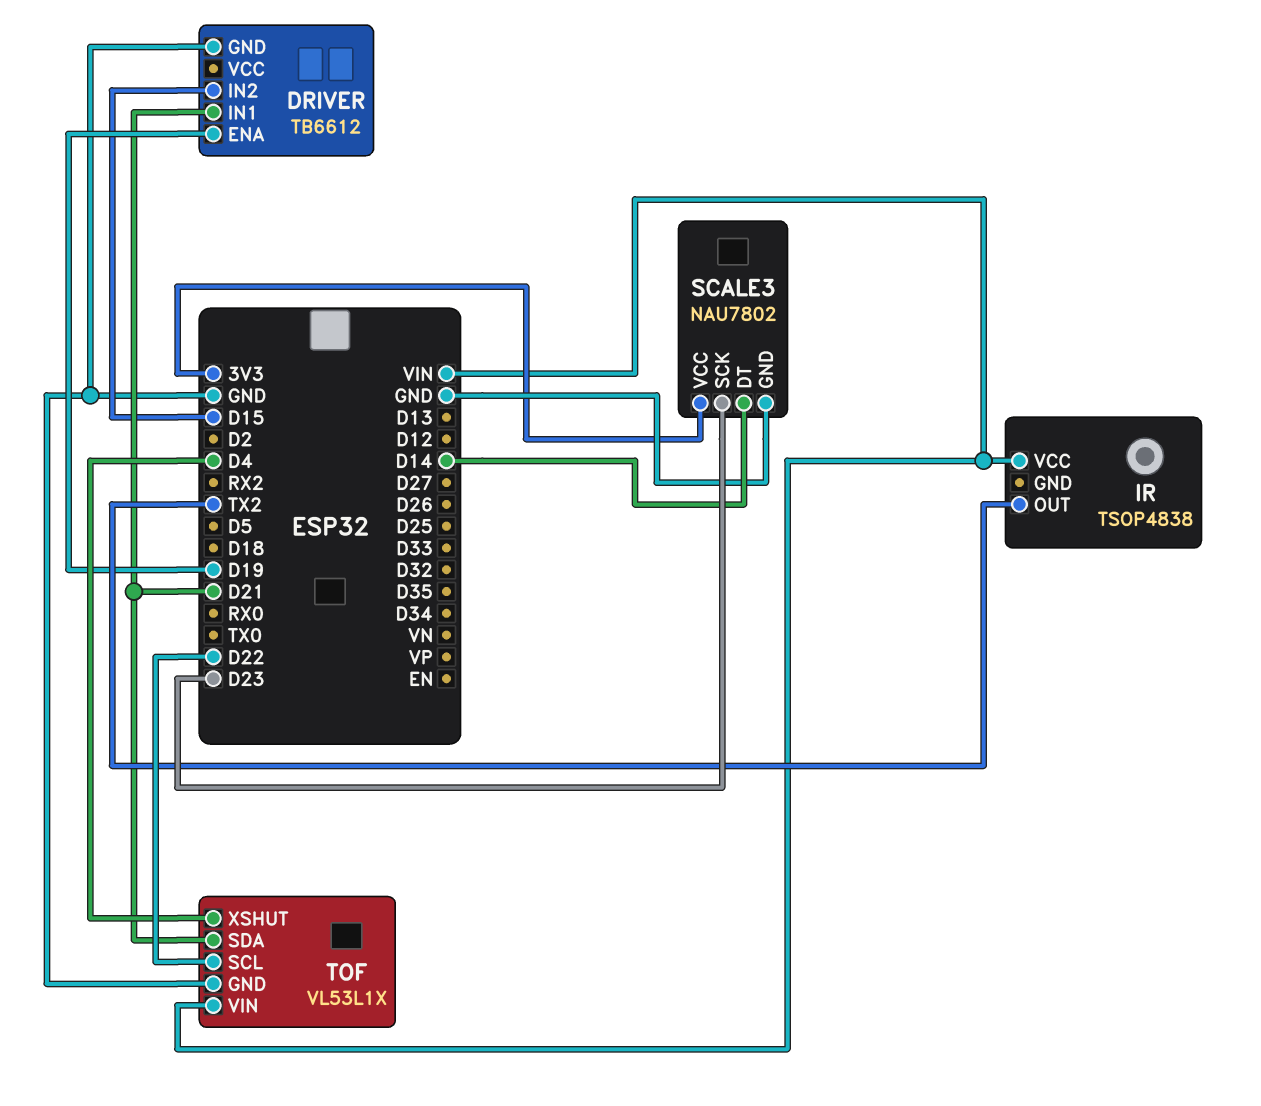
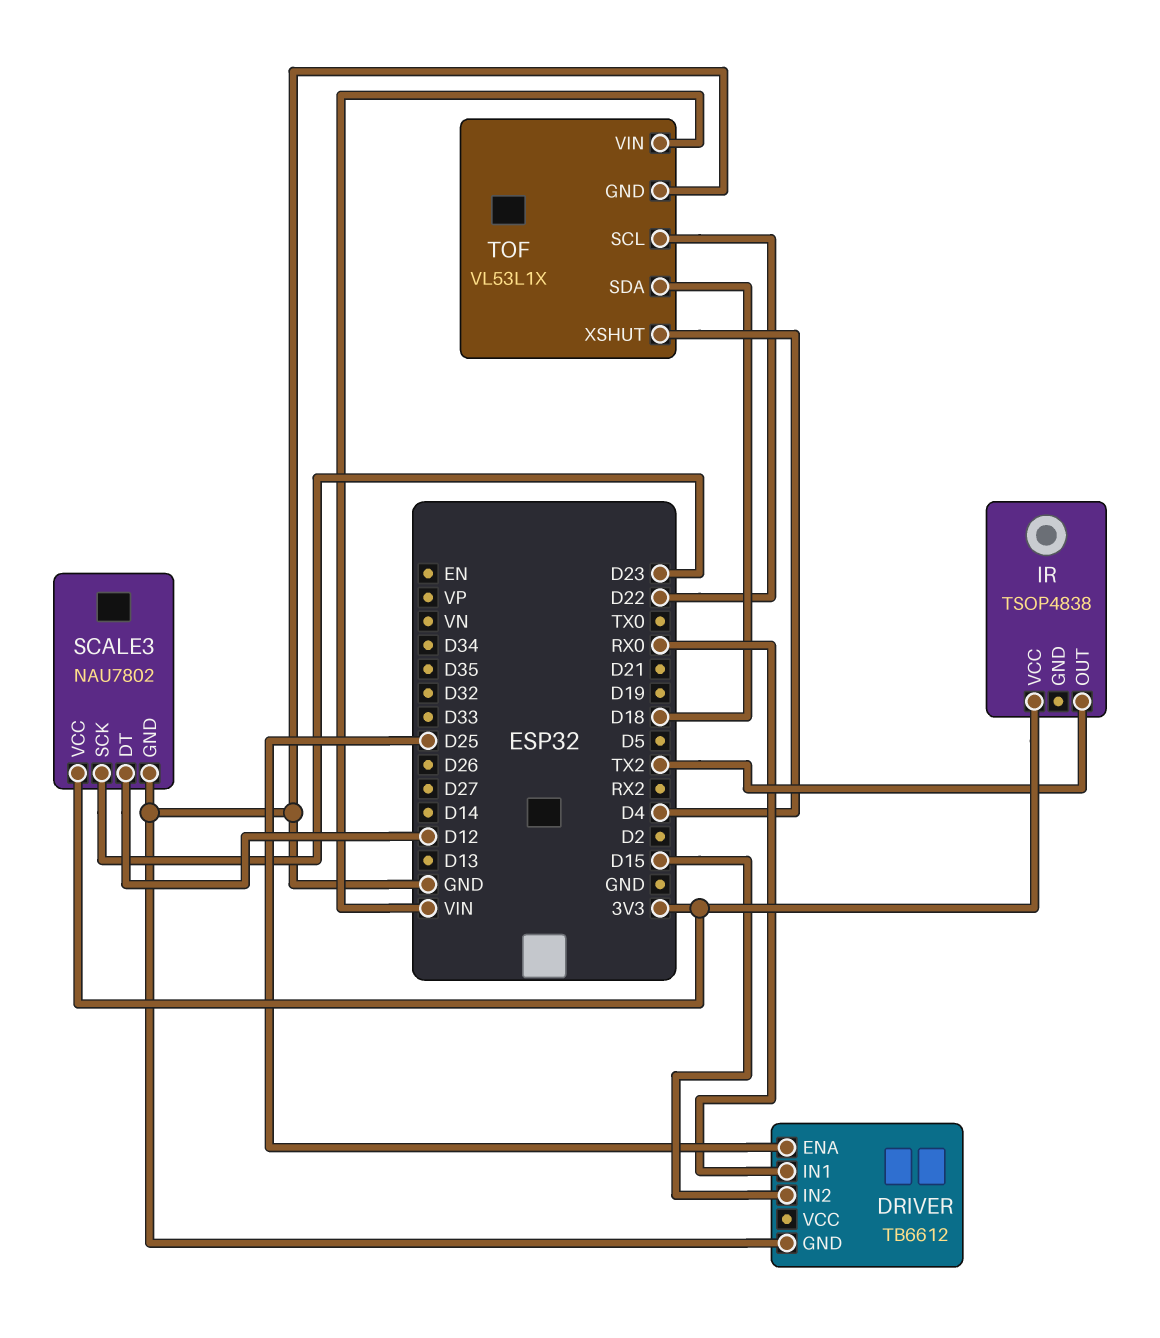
DRIVER pin ENA: D19 -> D25
DRIVER pin IN1: D21 -> RX0
IR pin VCC: VIN -> 3V3
SCALE3 pin DT: D14 -> D12
TOF pin SDA: D21 -> D18

